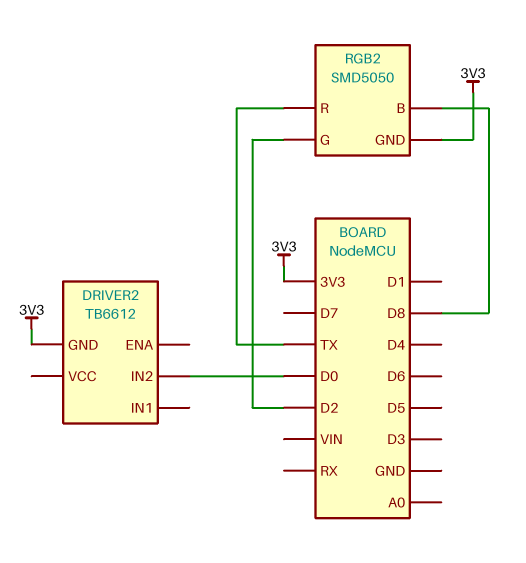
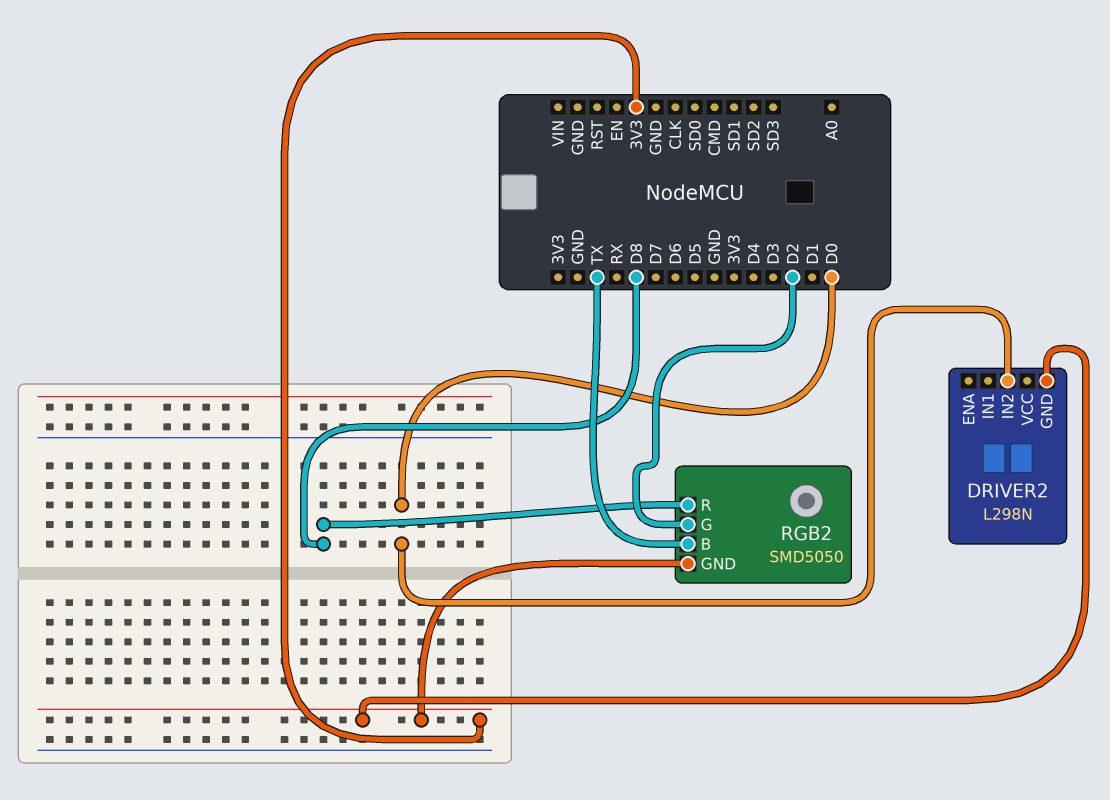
DRIVER2: TB6612 -> L298N
RGB2 pin B: D8 -> TX
RGB2 pin R: TX -> D8

